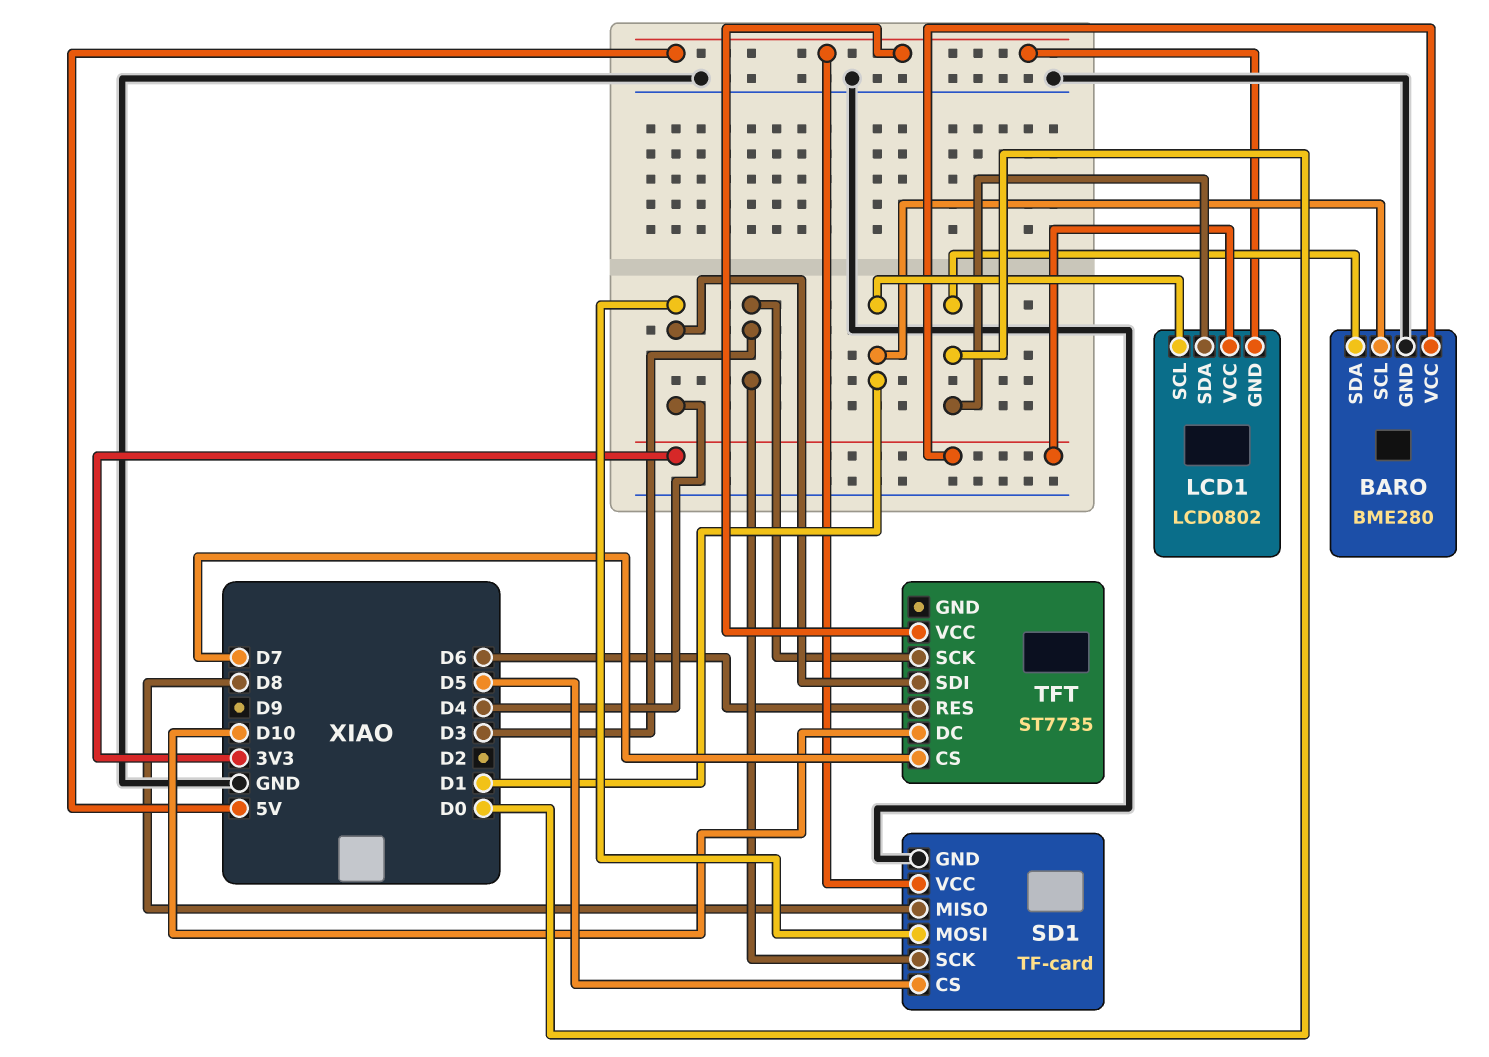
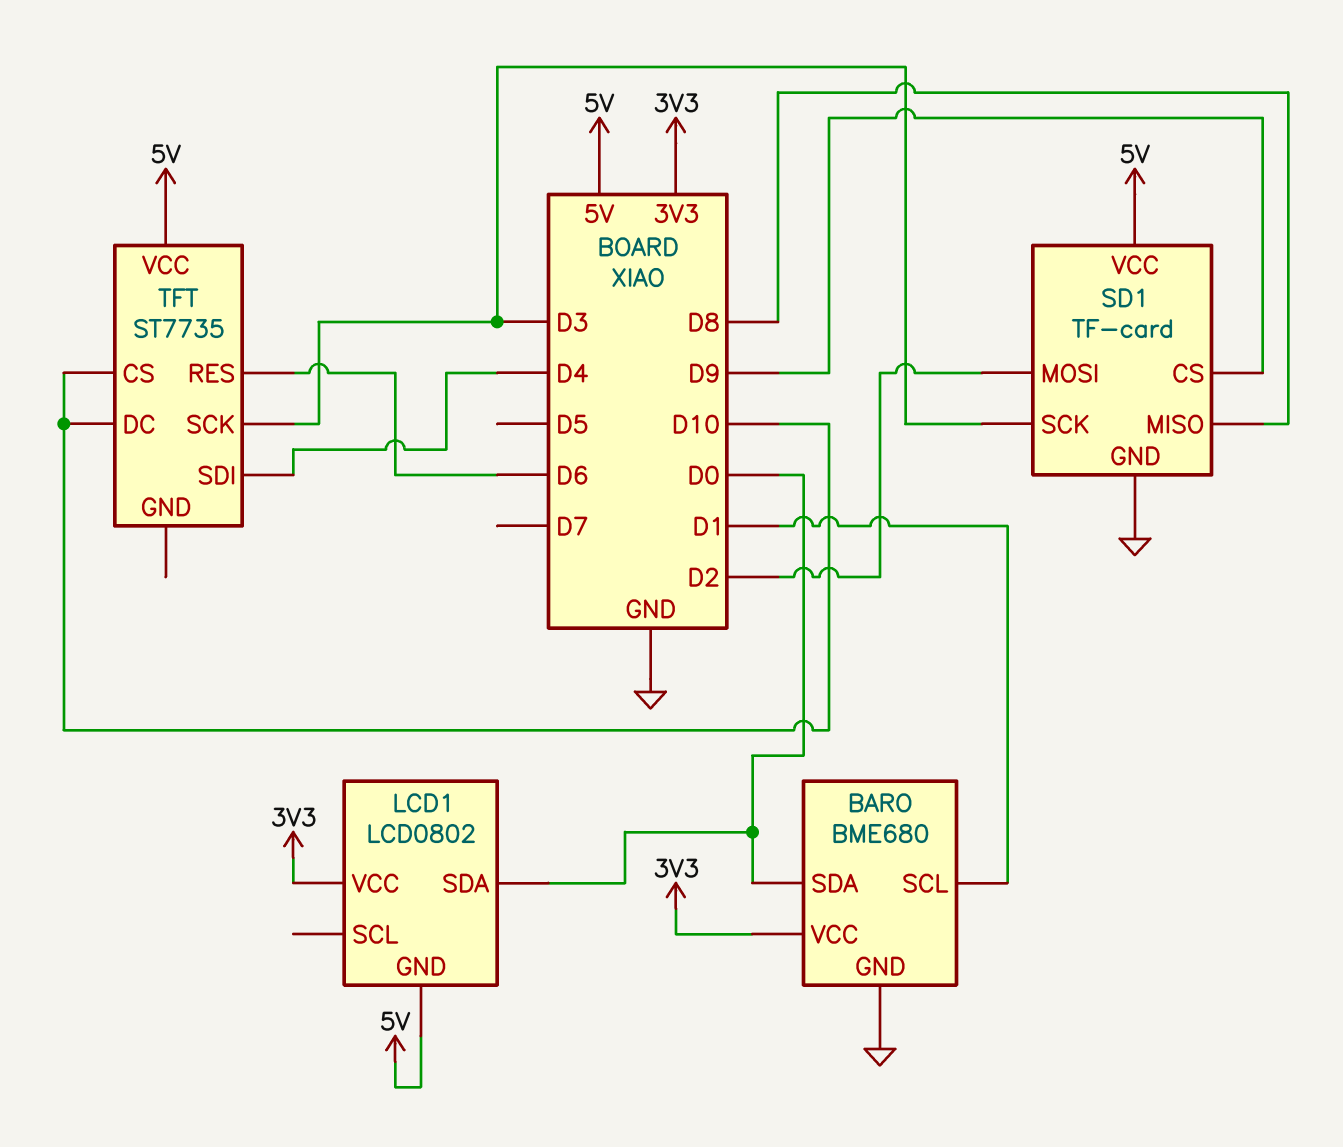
BARO: BME280 -> BME680
LCD1 pin SCL: D1 -> none
SD1 pin CS: D5 -> D9
SD1 pin MOSI: D4 -> D2
TFT pin CS: D7 -> D10

